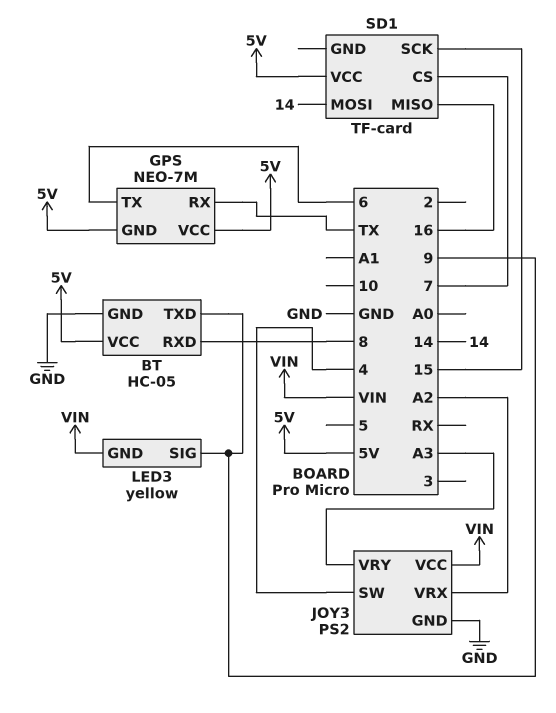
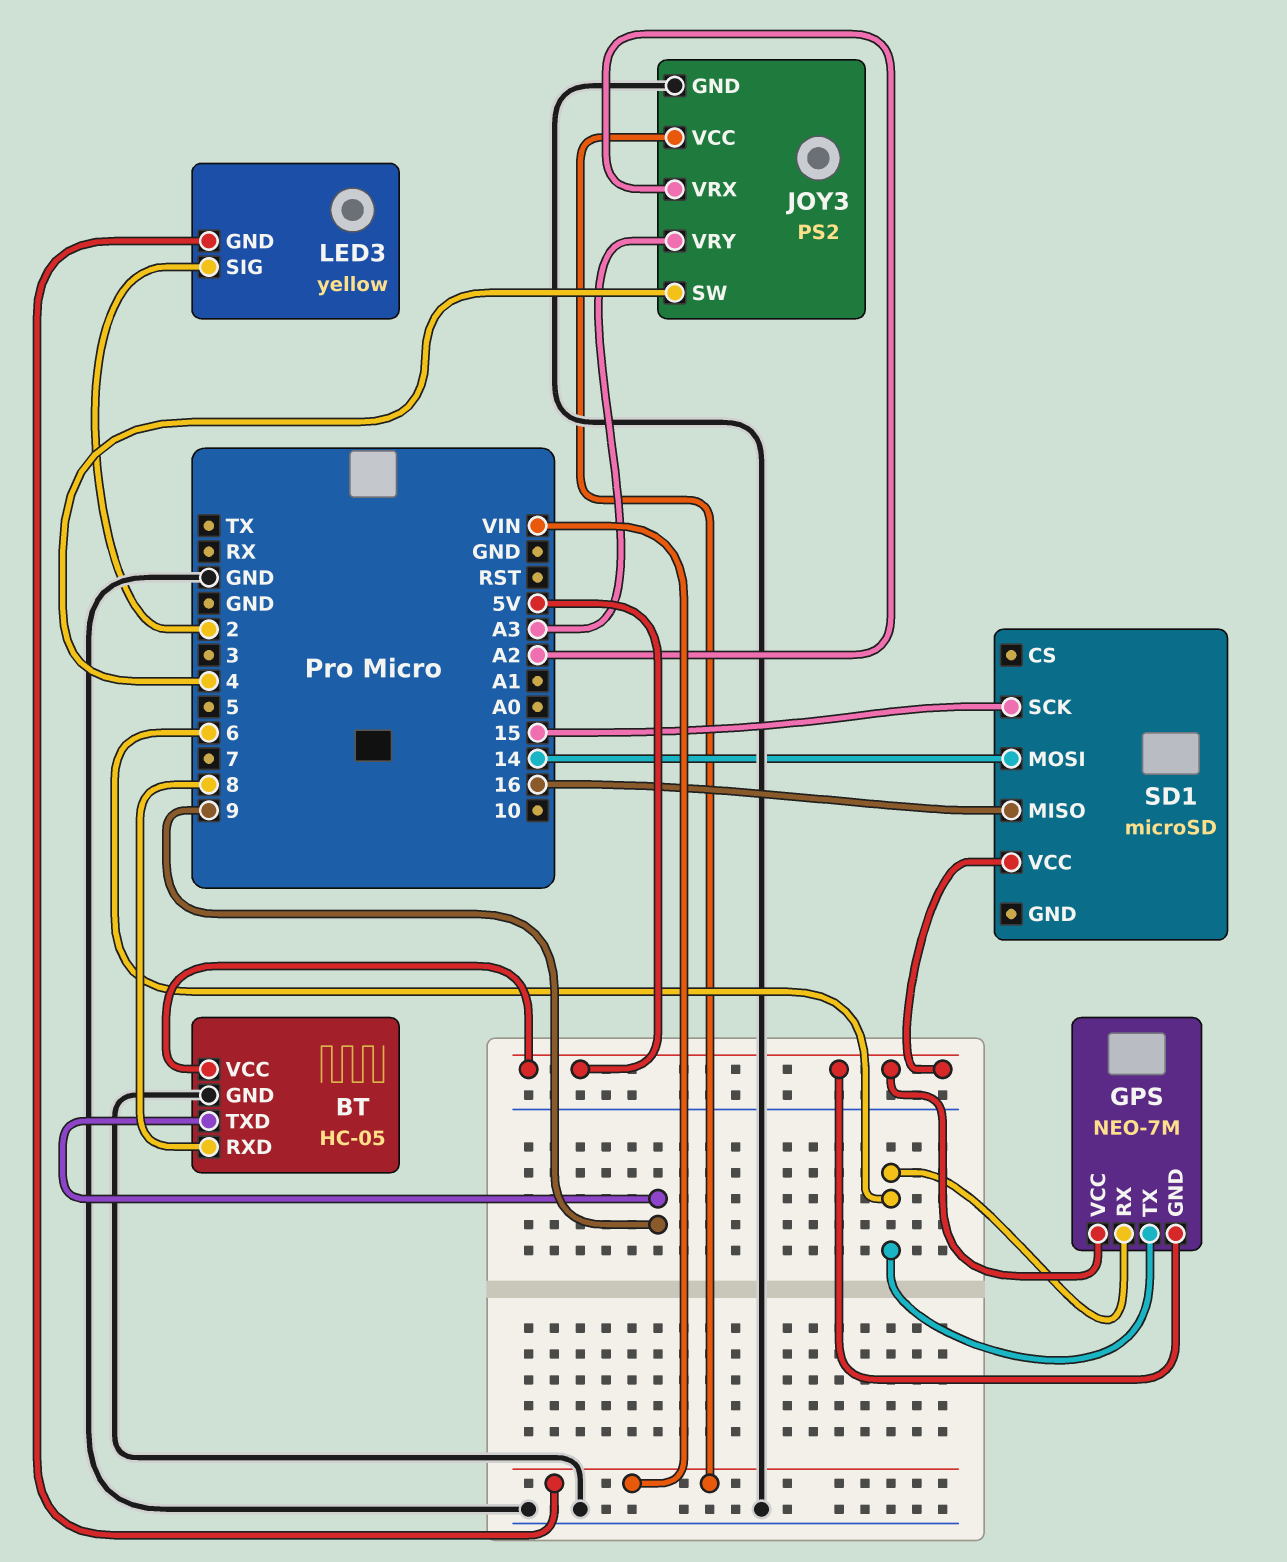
GPS pin RX: TX -> 6
LED3 pin SIG: 9 -> 2
SD1: TF-card -> microSD
SD1 pin CS: 7 -> none

